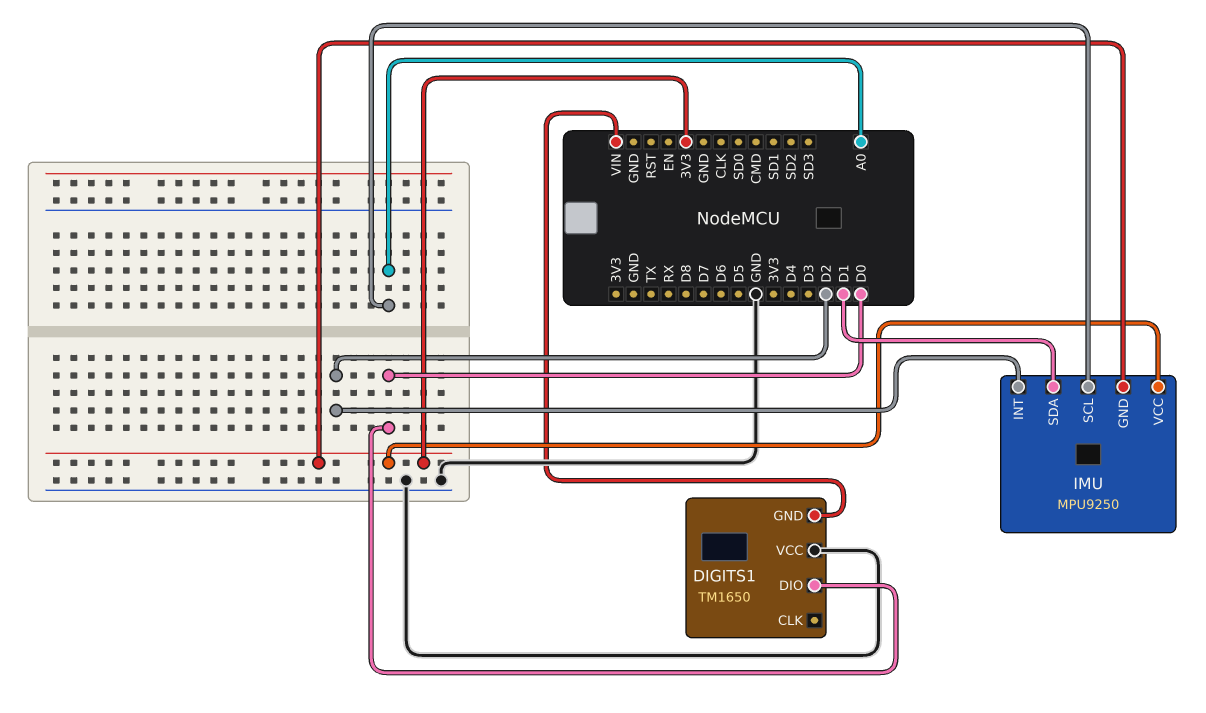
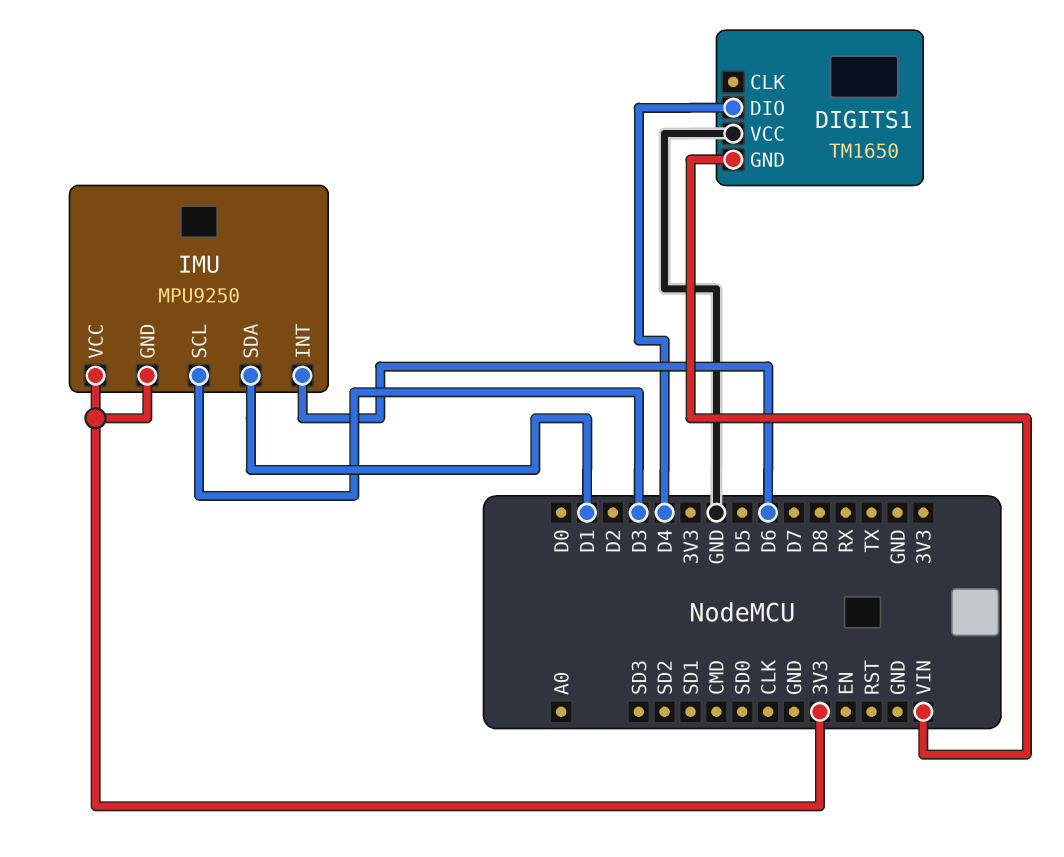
DIGITS1 pin DIO: D0 -> D4
IMU pin INT: D2 -> D6
IMU pin SCL: A0 -> D3

